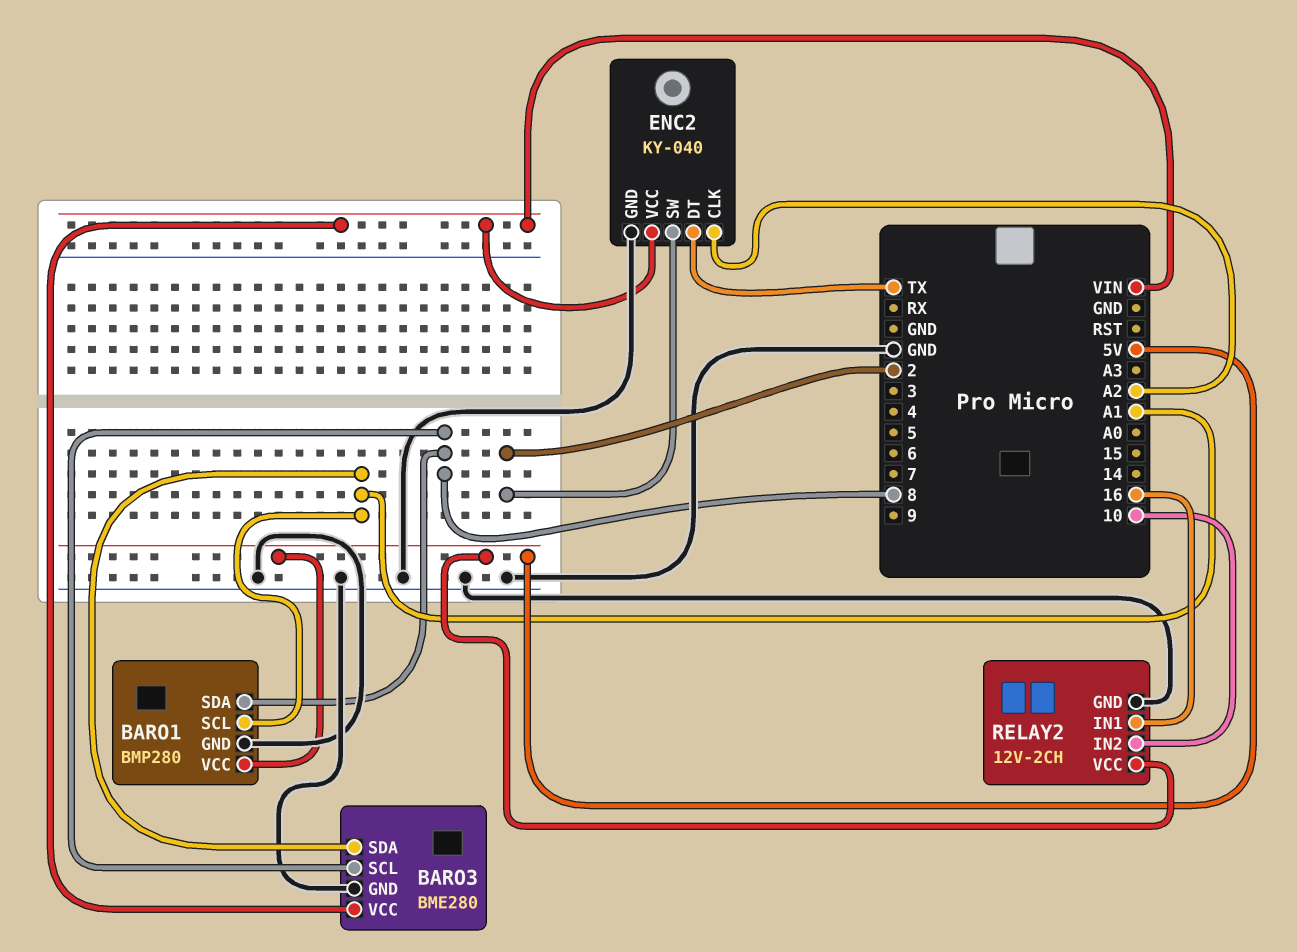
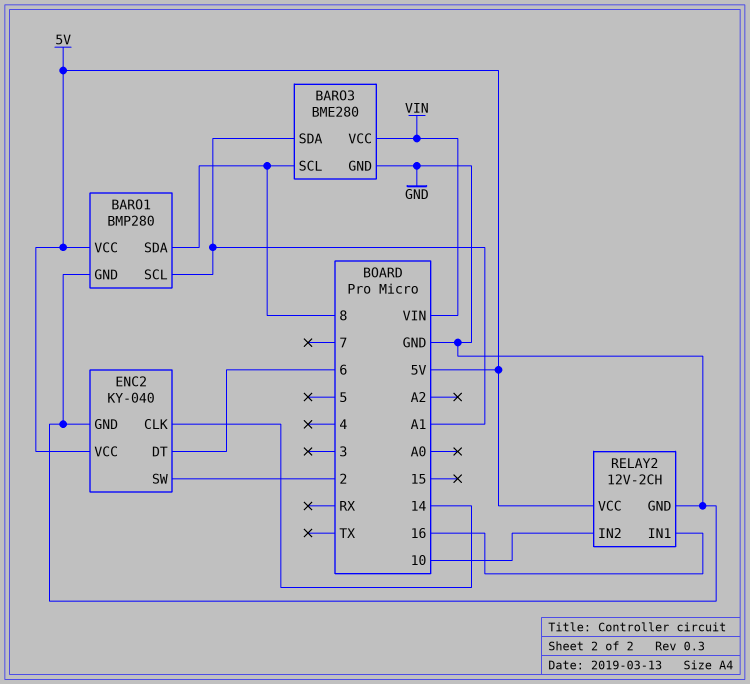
ENC2 pin CLK: A2 -> 14
ENC2 pin DT: TX -> 6
ENC2 pin VCC: VIN -> 5V

